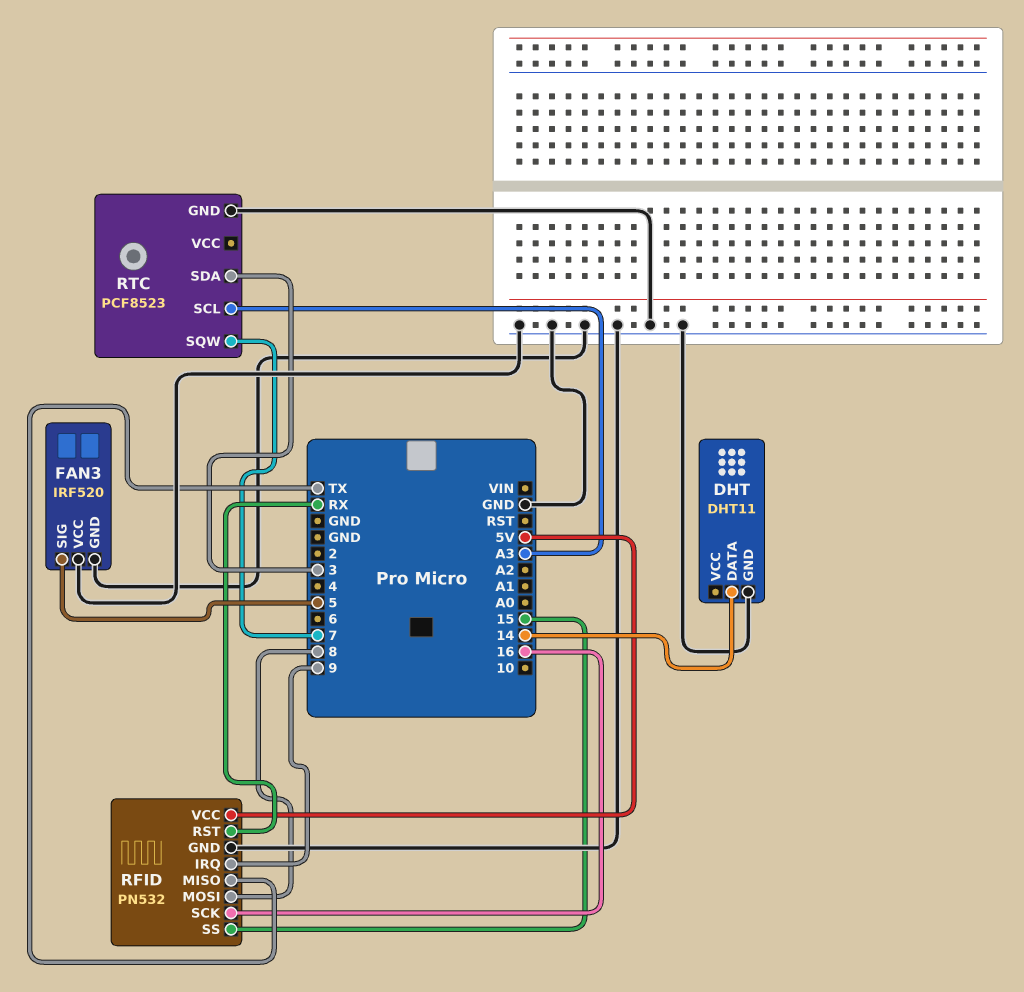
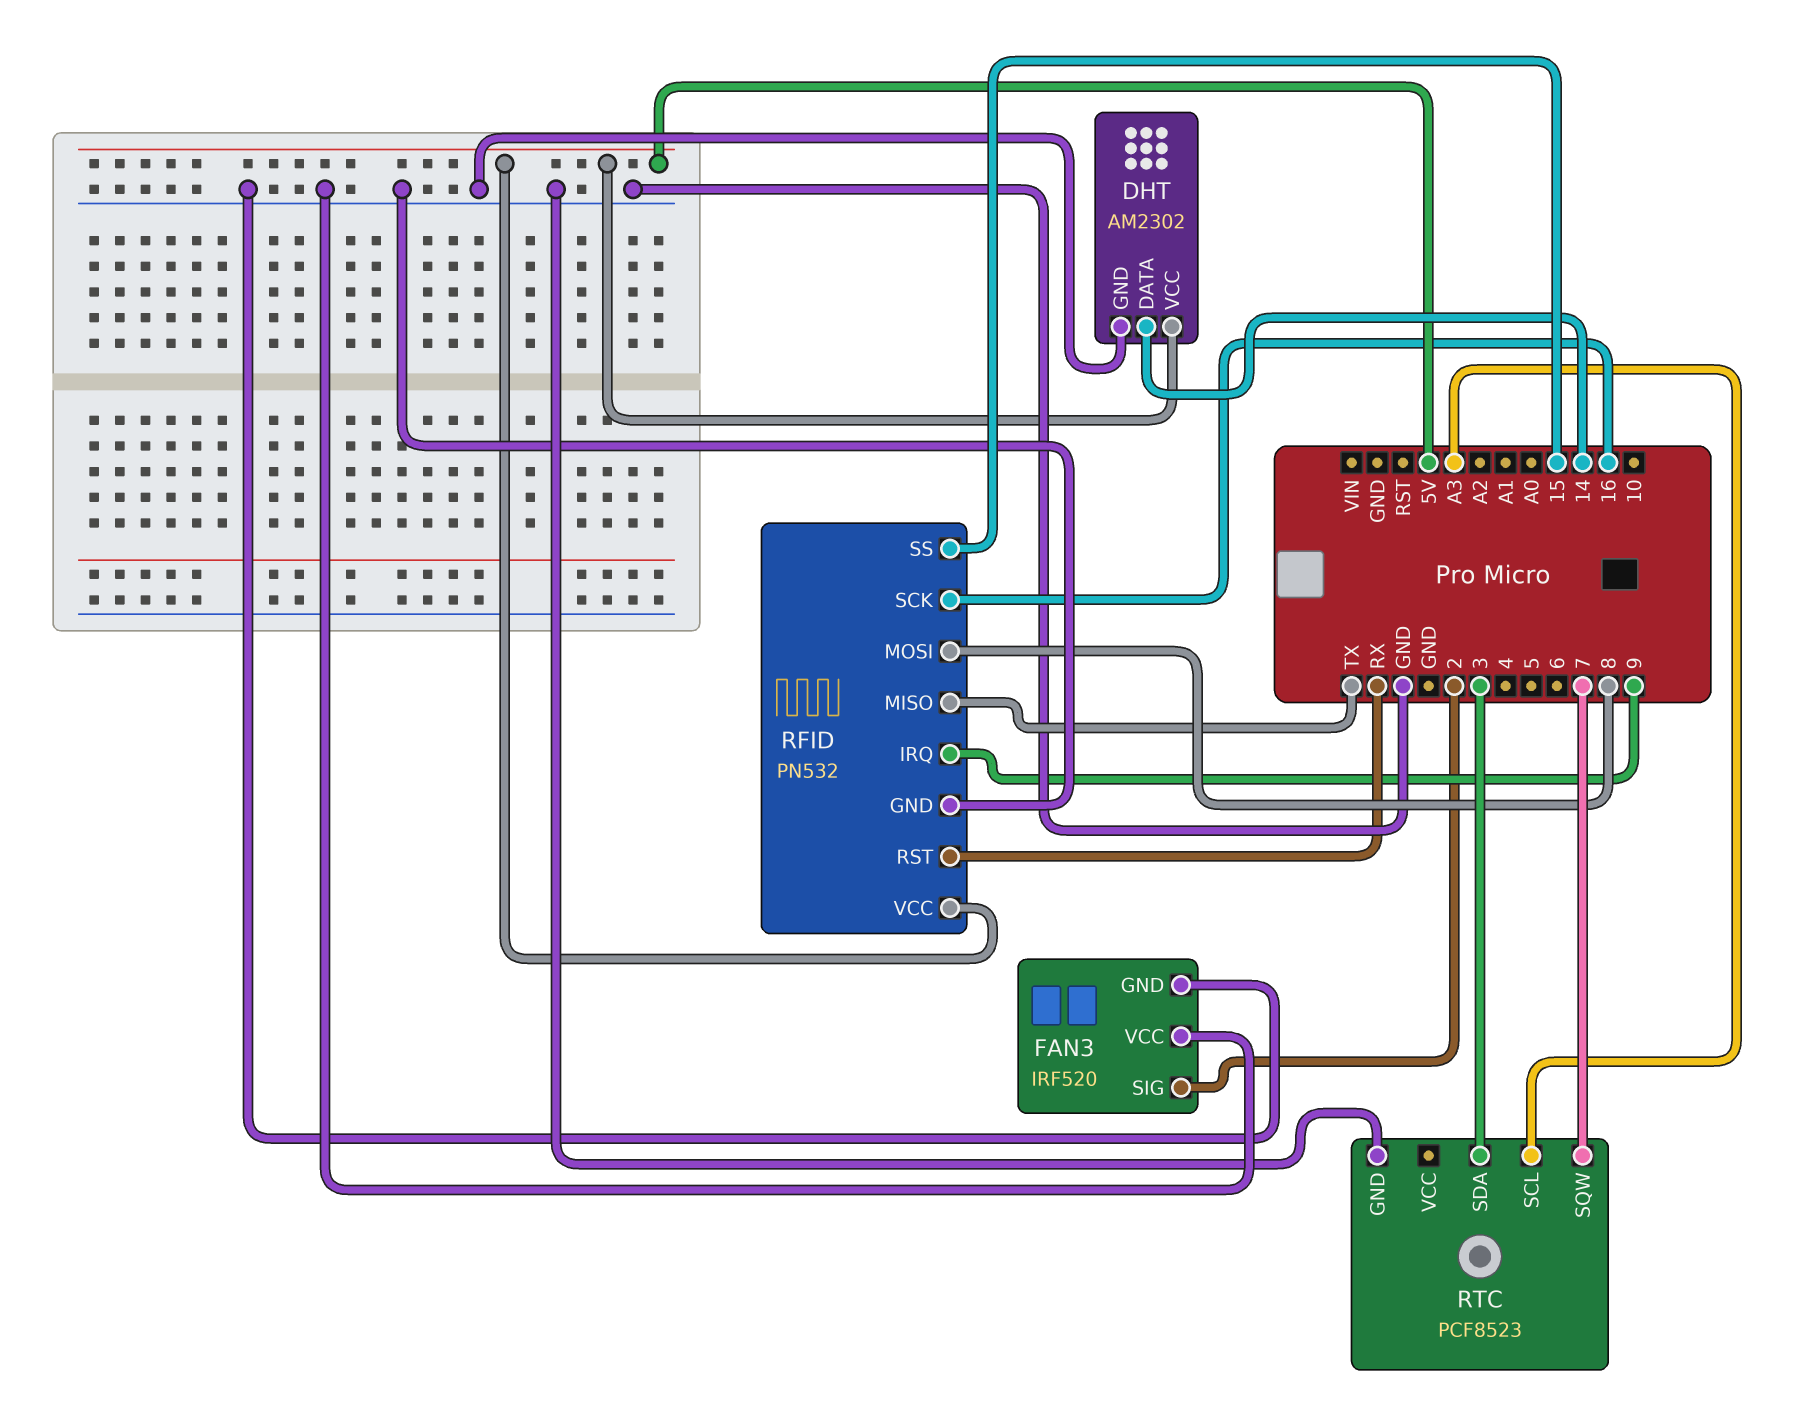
DHT: DHT11 -> AM2302
DHT pin VCC: none -> 5V
FAN3 pin SIG: 5 -> 2

